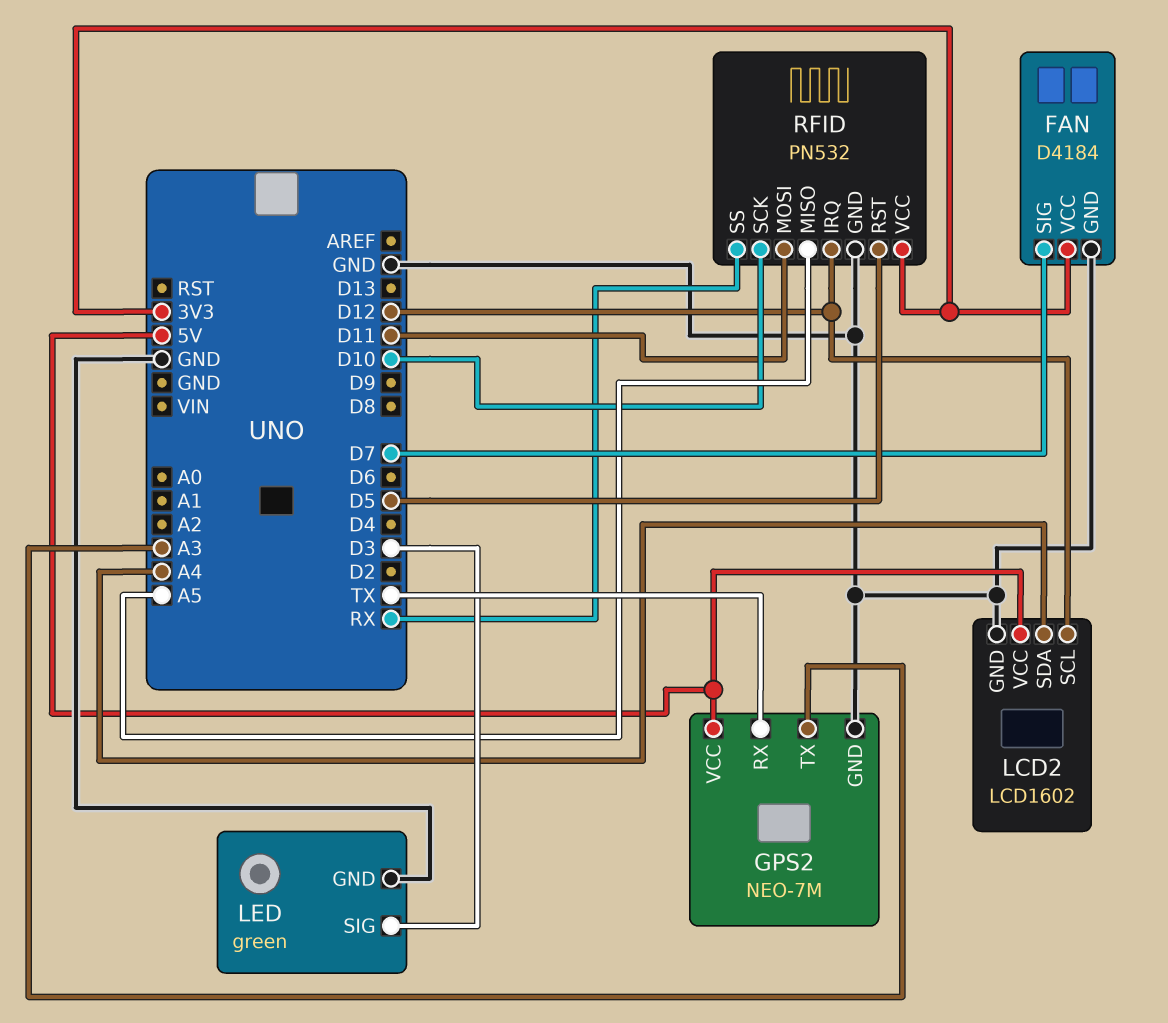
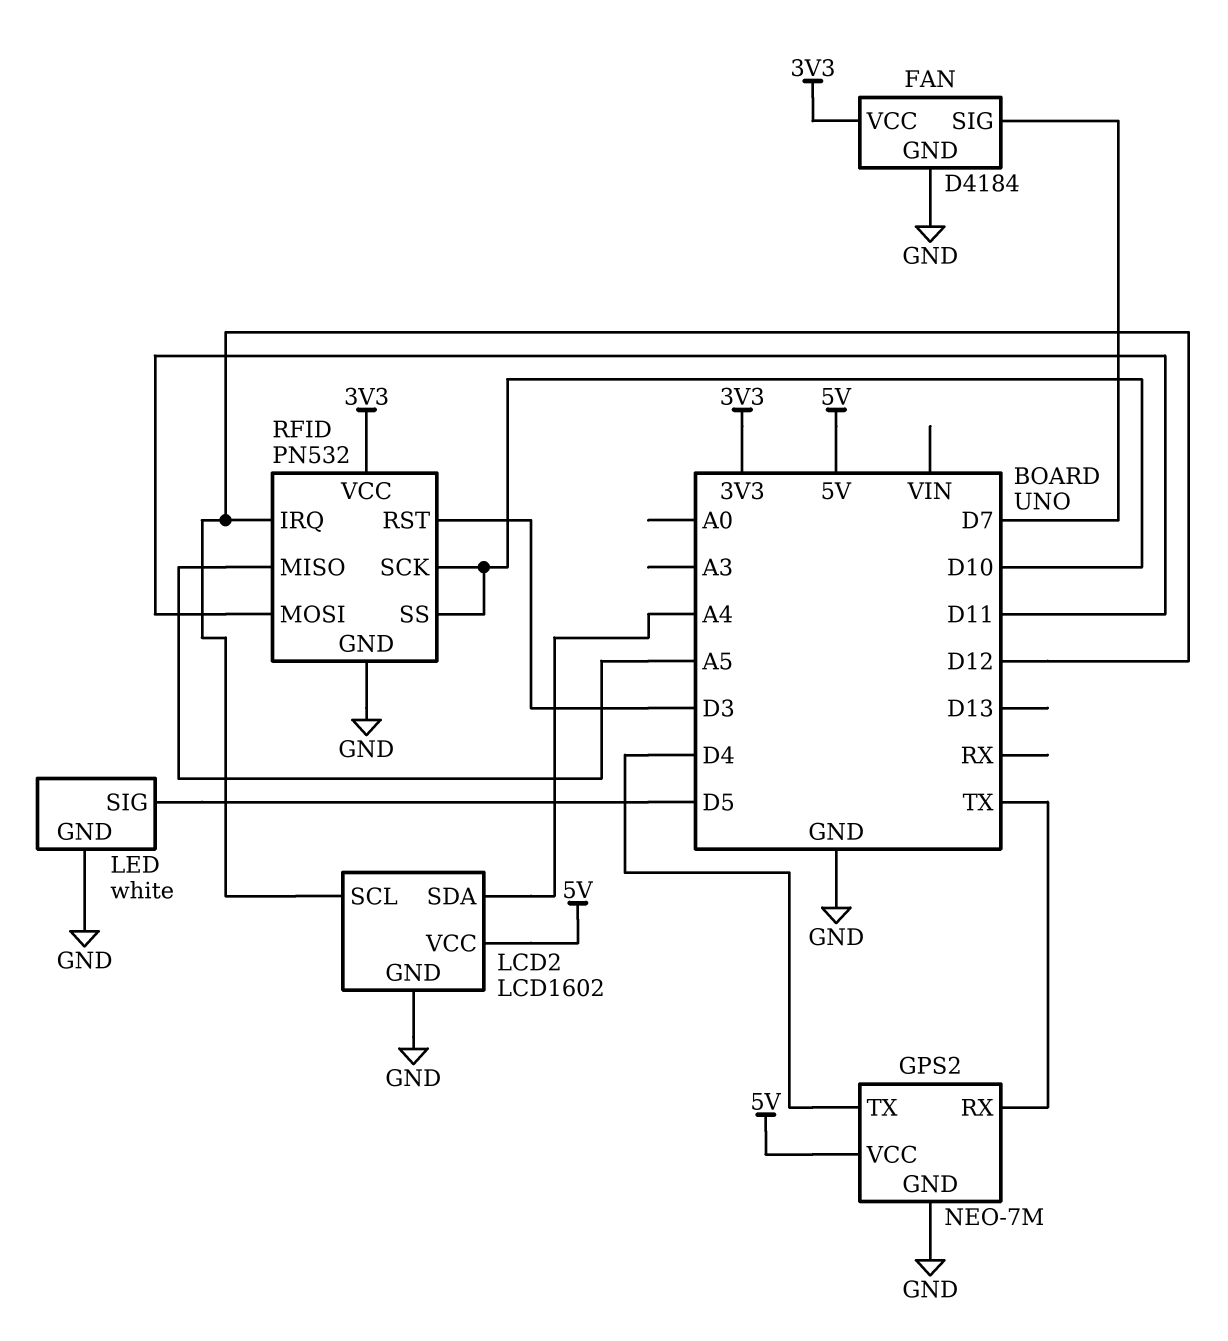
GPS2 pin TX: A3 -> D4
LED: green -> white
LED pin SIG: D3 -> D5
RFID pin RST: D5 -> D3
RFID pin SS: RX -> D10

